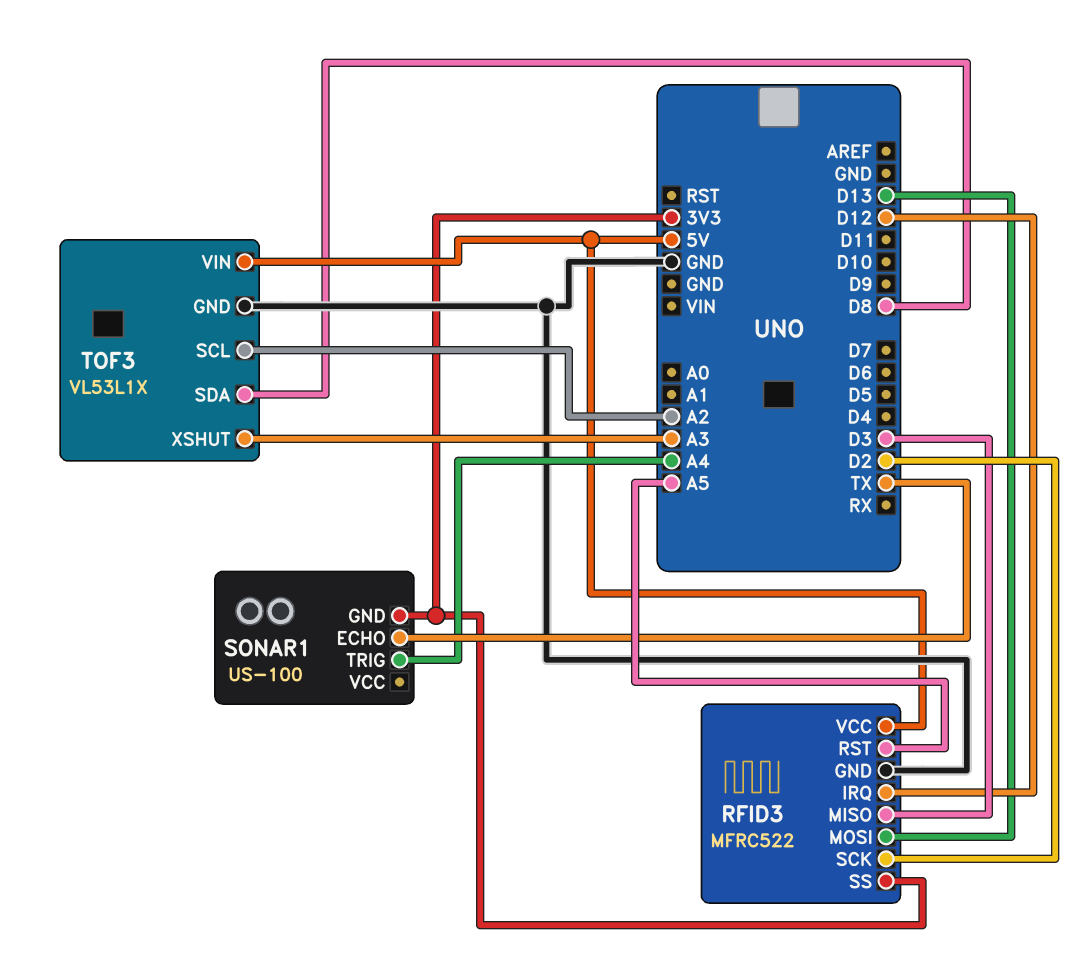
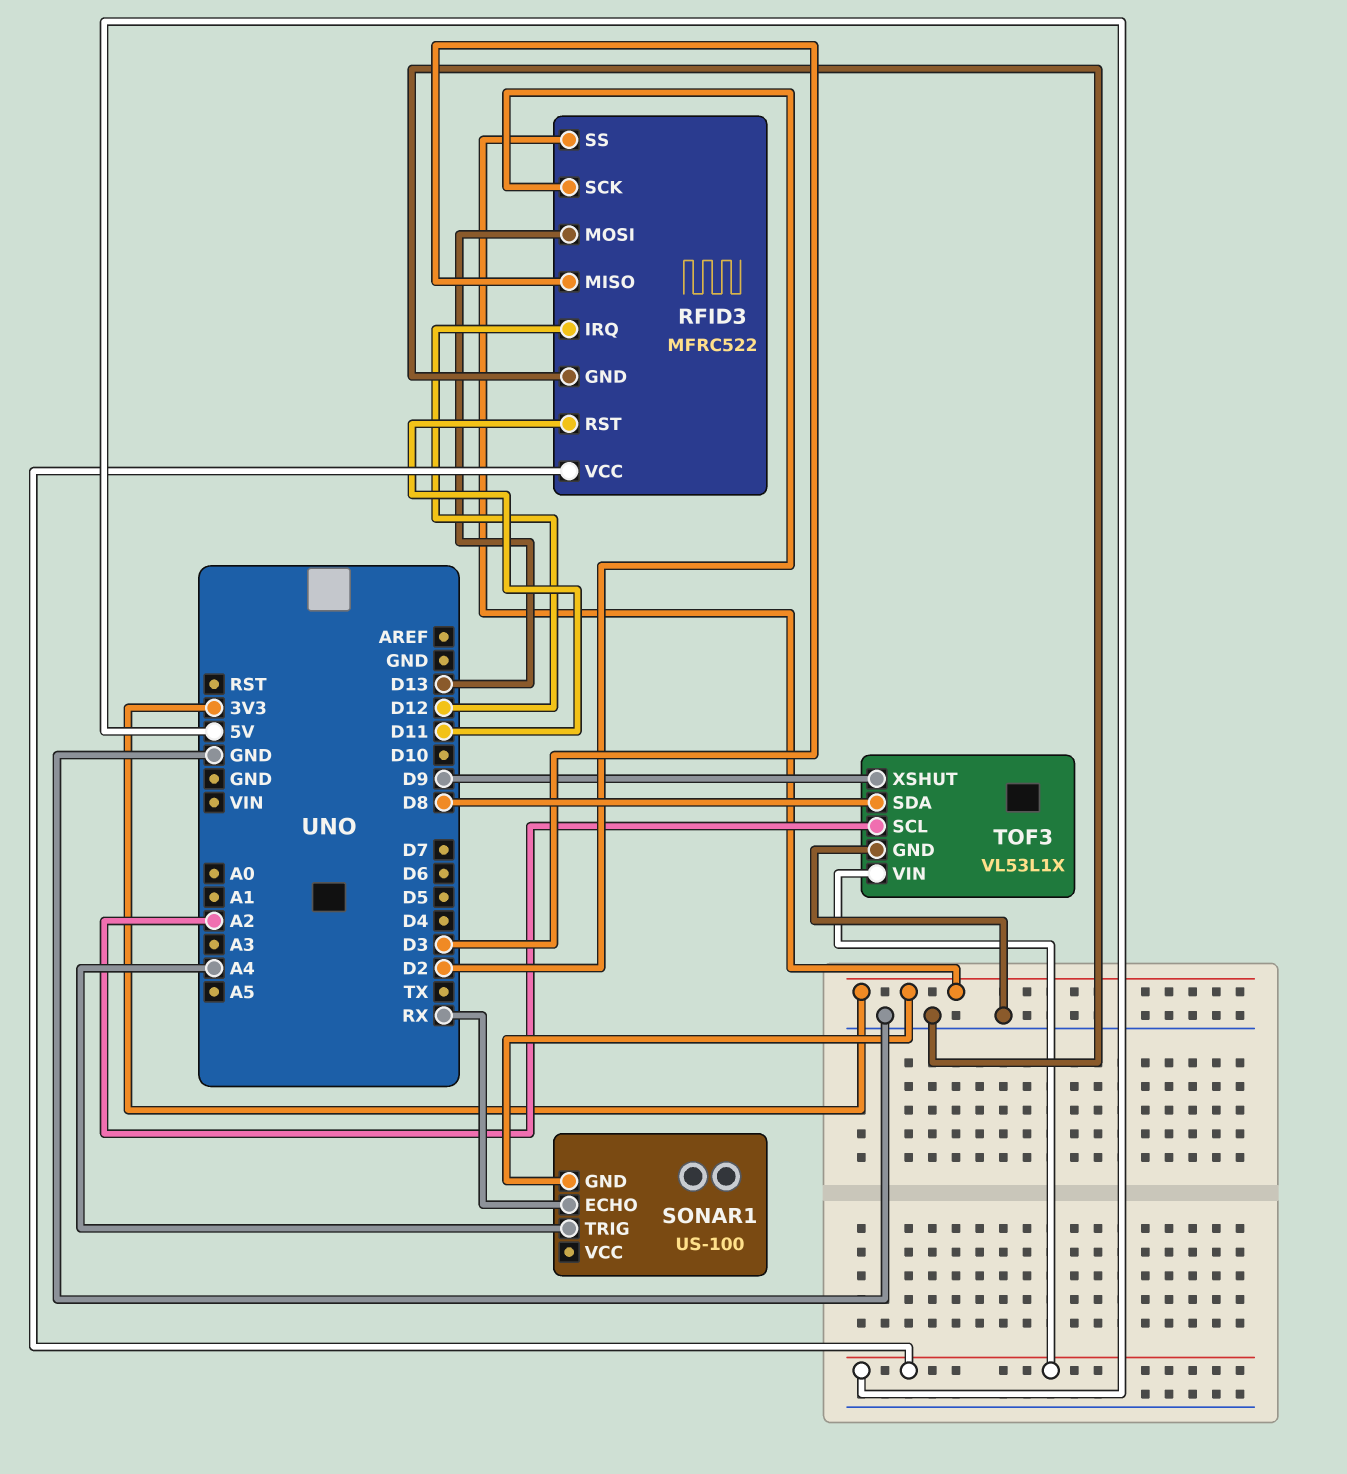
RFID3 pin RST: A5 -> D11
SONAR1 pin ECHO: TX -> RX
TOF3 pin XSHUT: A3 -> D9

